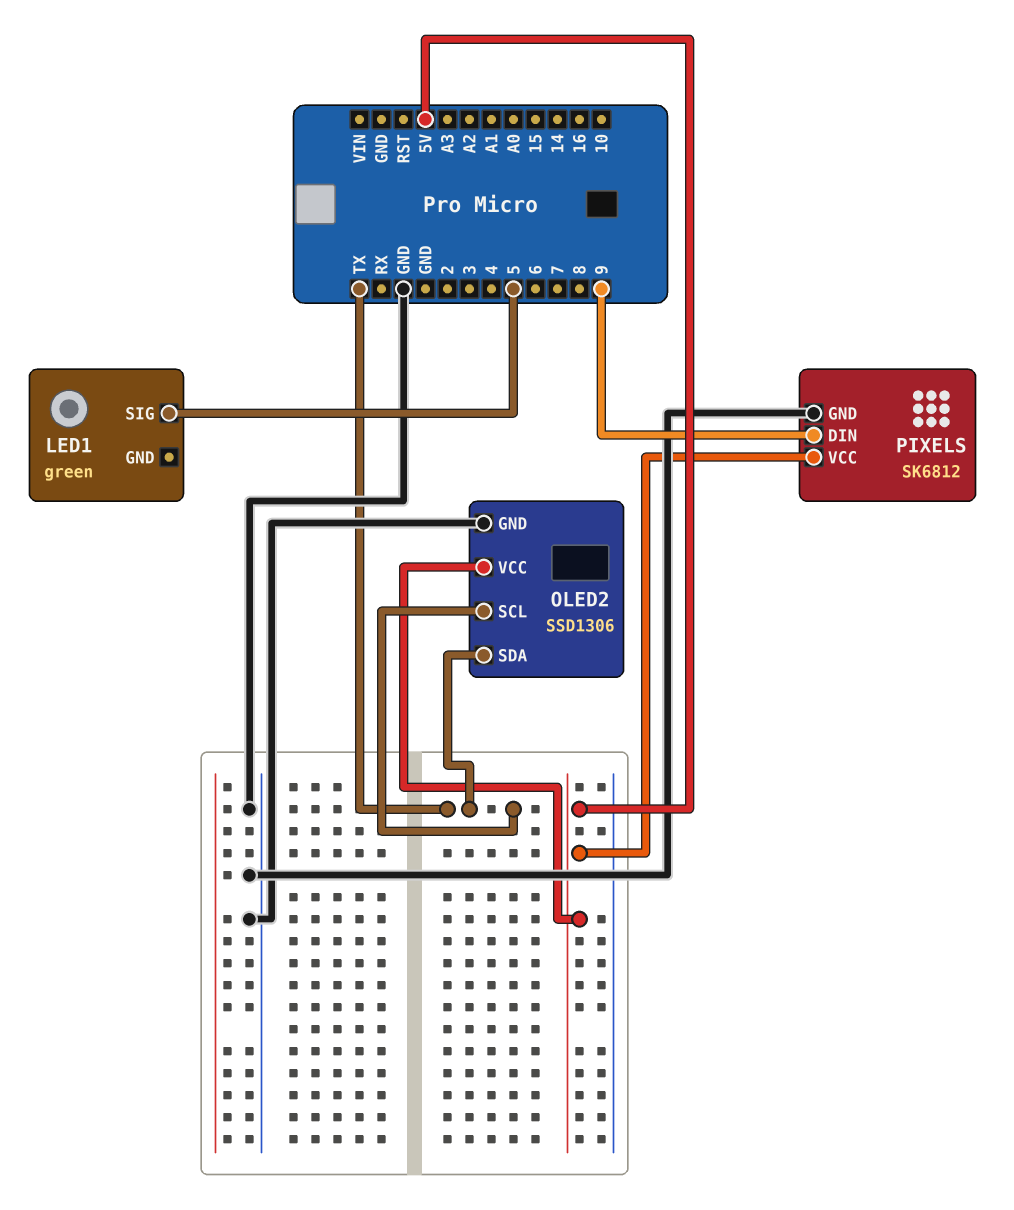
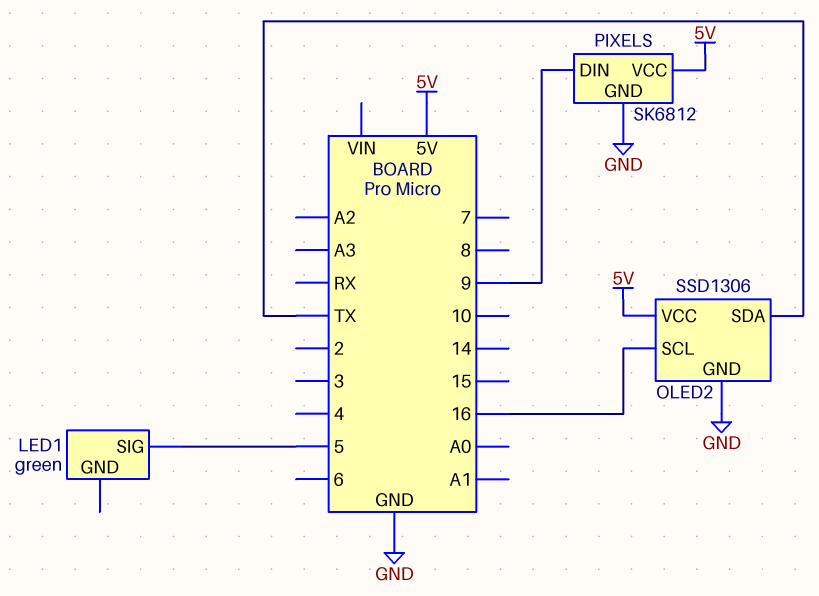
OLED2 pin SCL: TX -> 16

